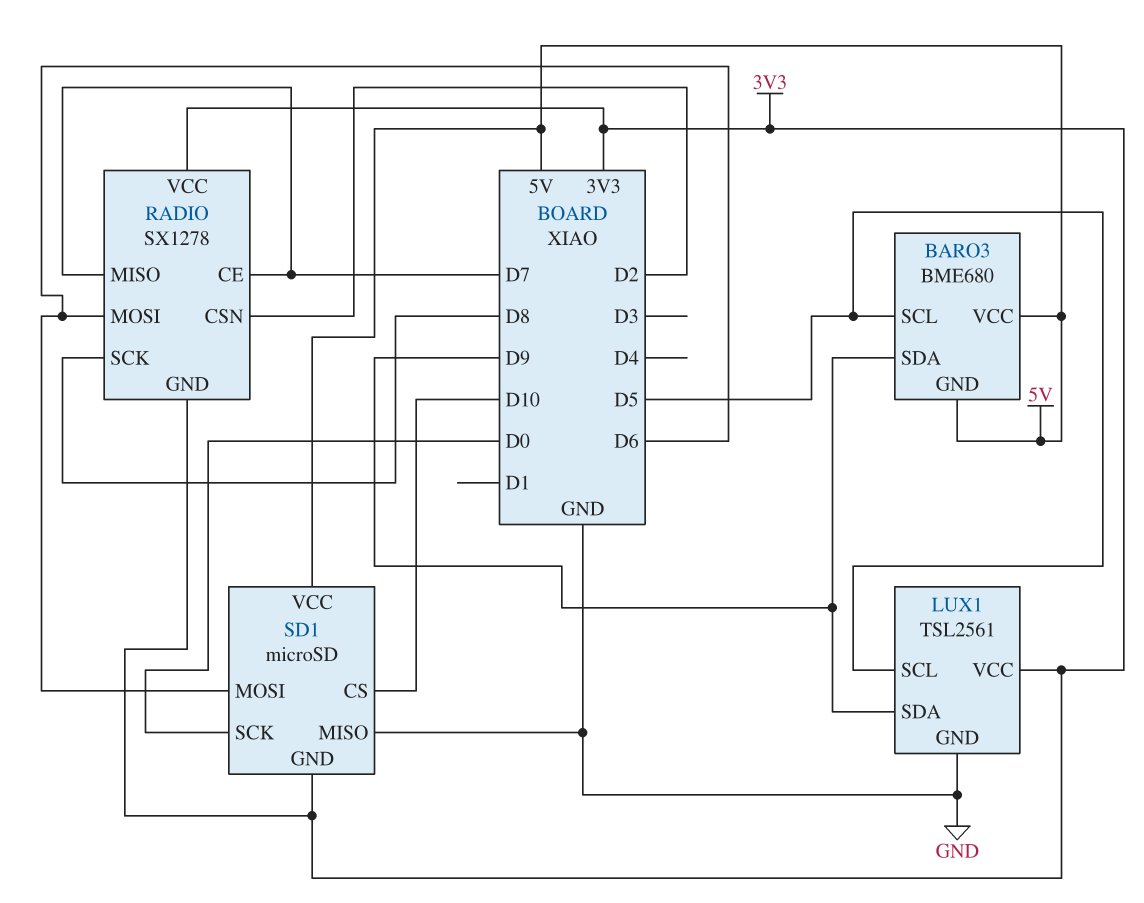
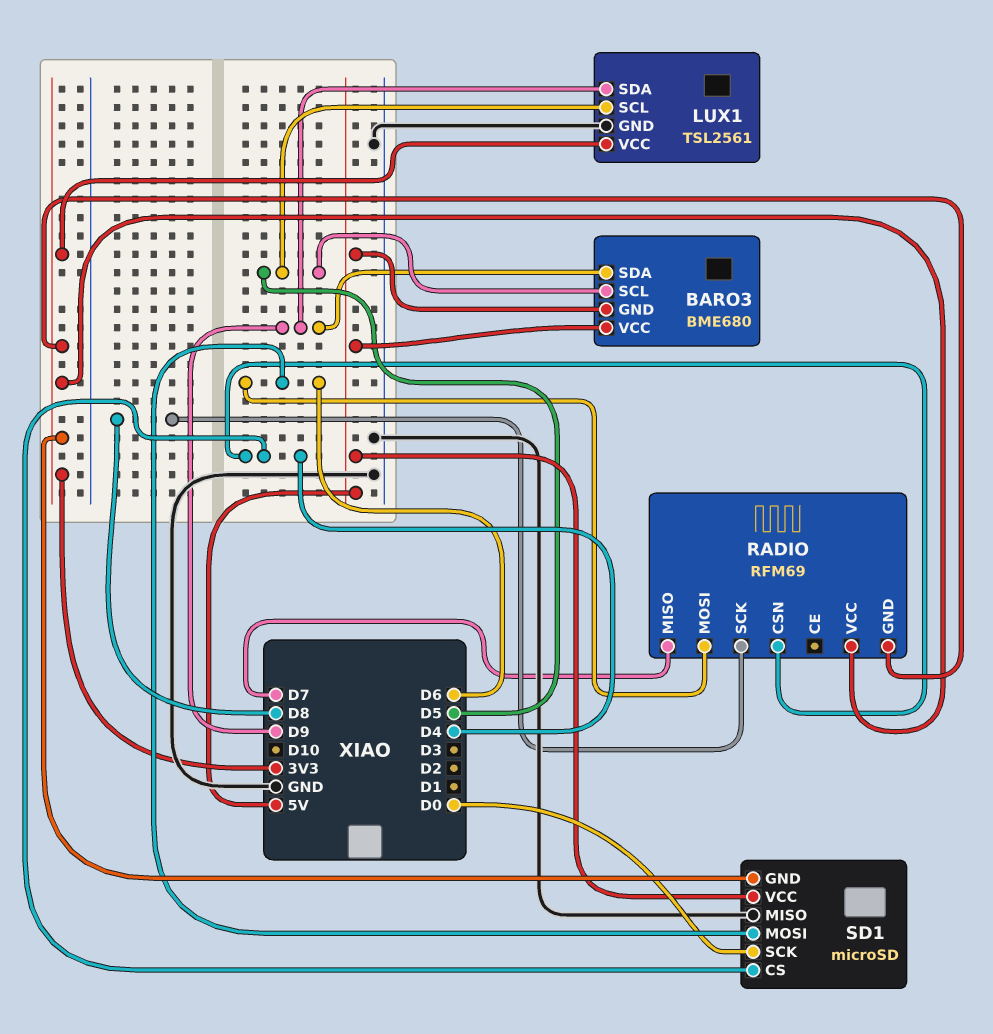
RADIO: SX1278 -> RFM69
RADIO pin CE: D7 -> none
RADIO pin CSN: D2 -> D4
SD1 pin CS: D10 -> D4

